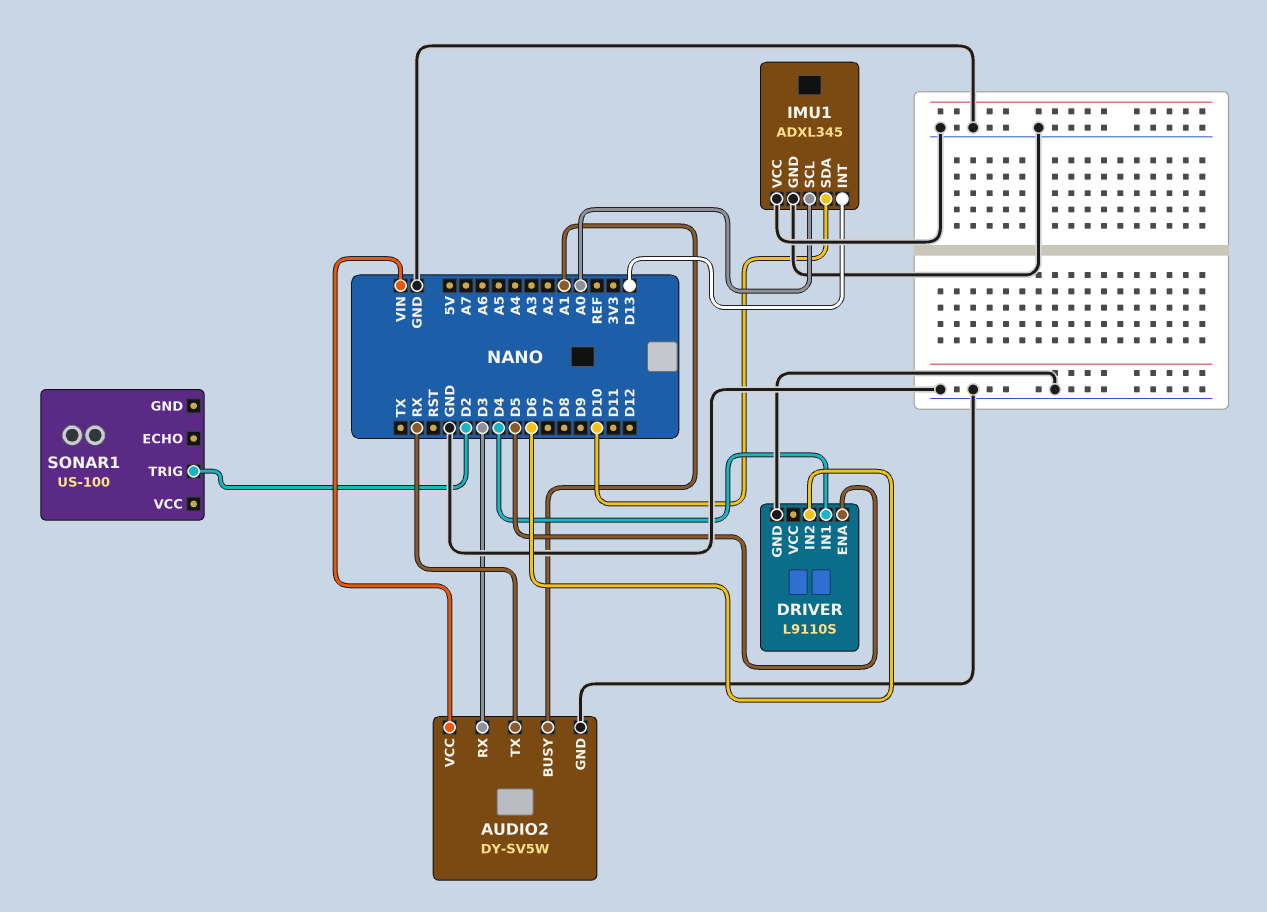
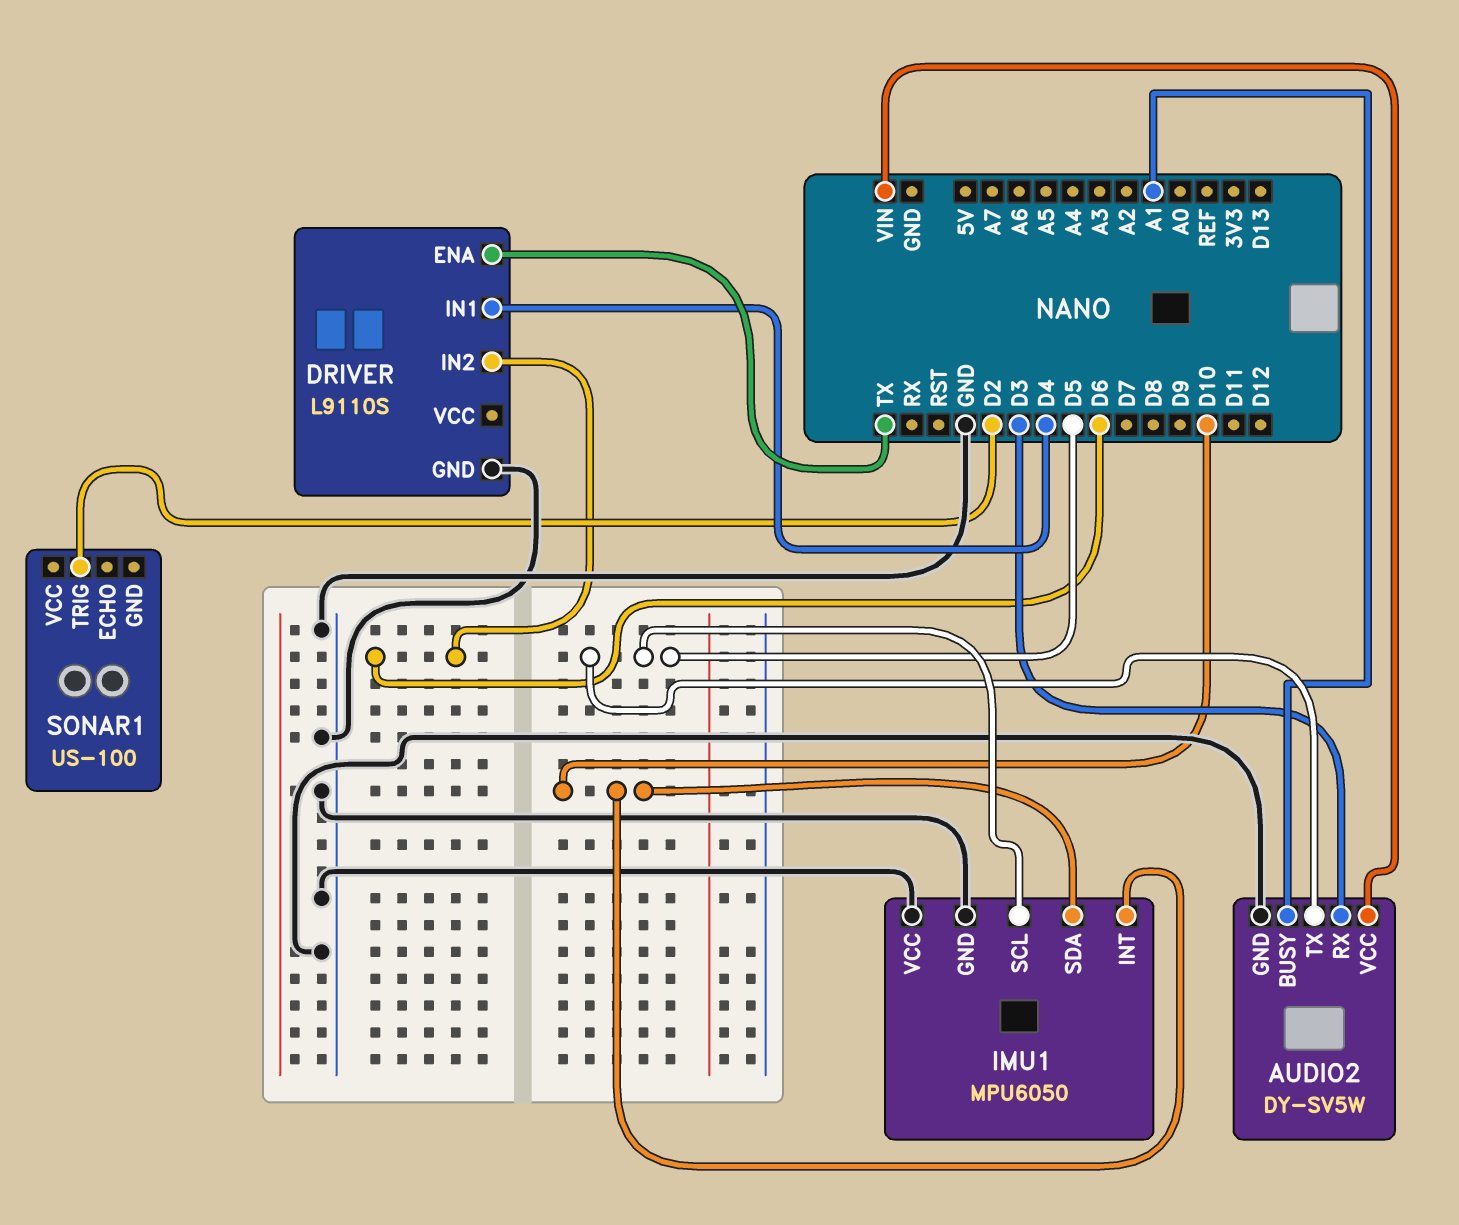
AUDIO2 pin TX: RX -> D5
DRIVER pin ENA: D5 -> TX
IMU1: ADXL345 -> MPU6050
IMU1 pin INT: D13 -> D10
IMU1 pin SCL: A0 -> D5

